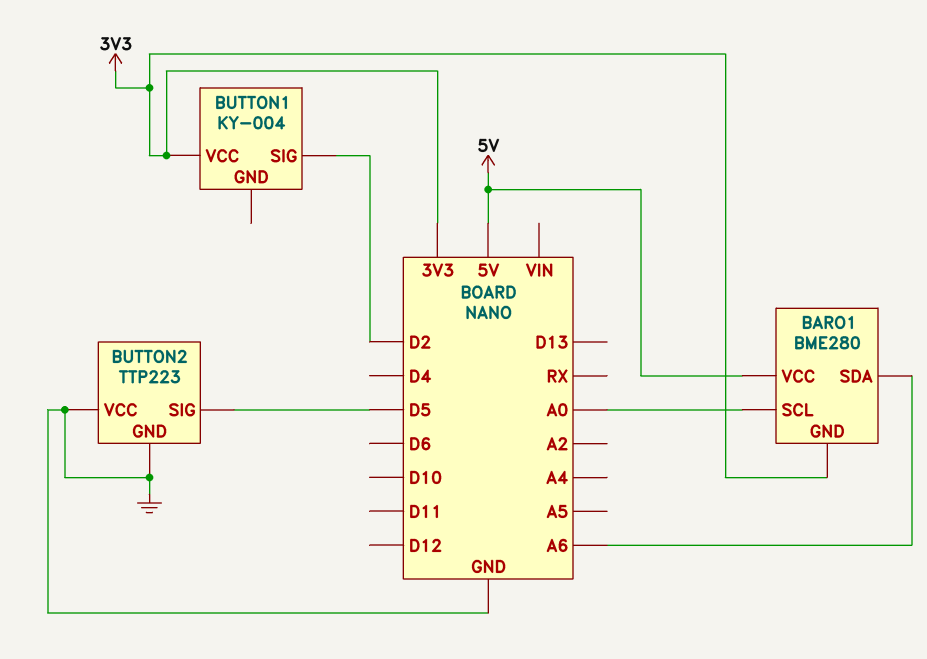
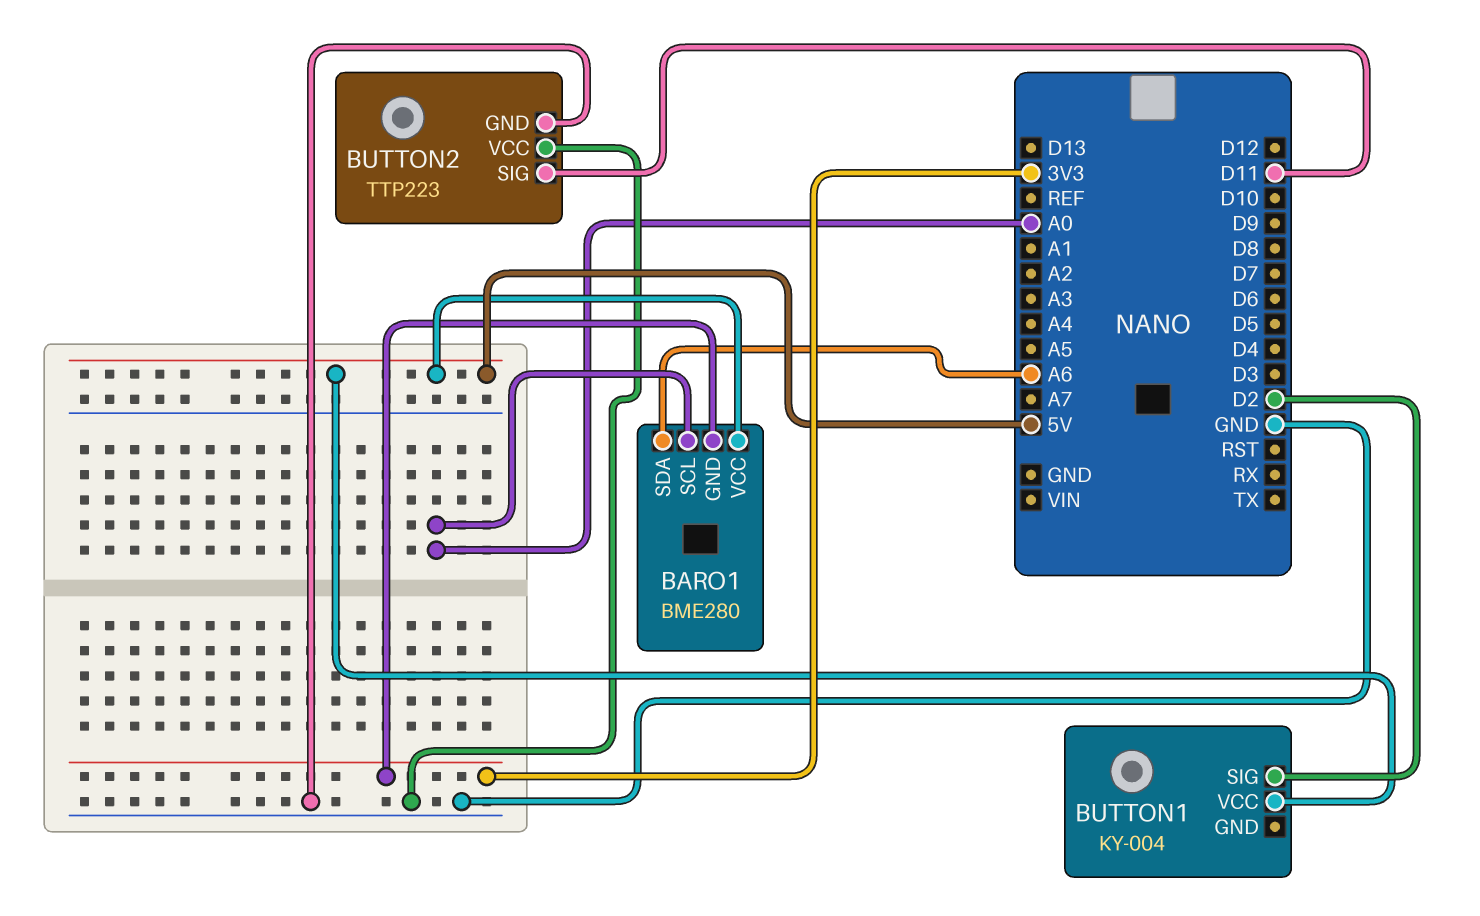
BUTTON1 pin VCC: 3V3 -> 5V
BUTTON2 pin SIG: D5 -> D11

